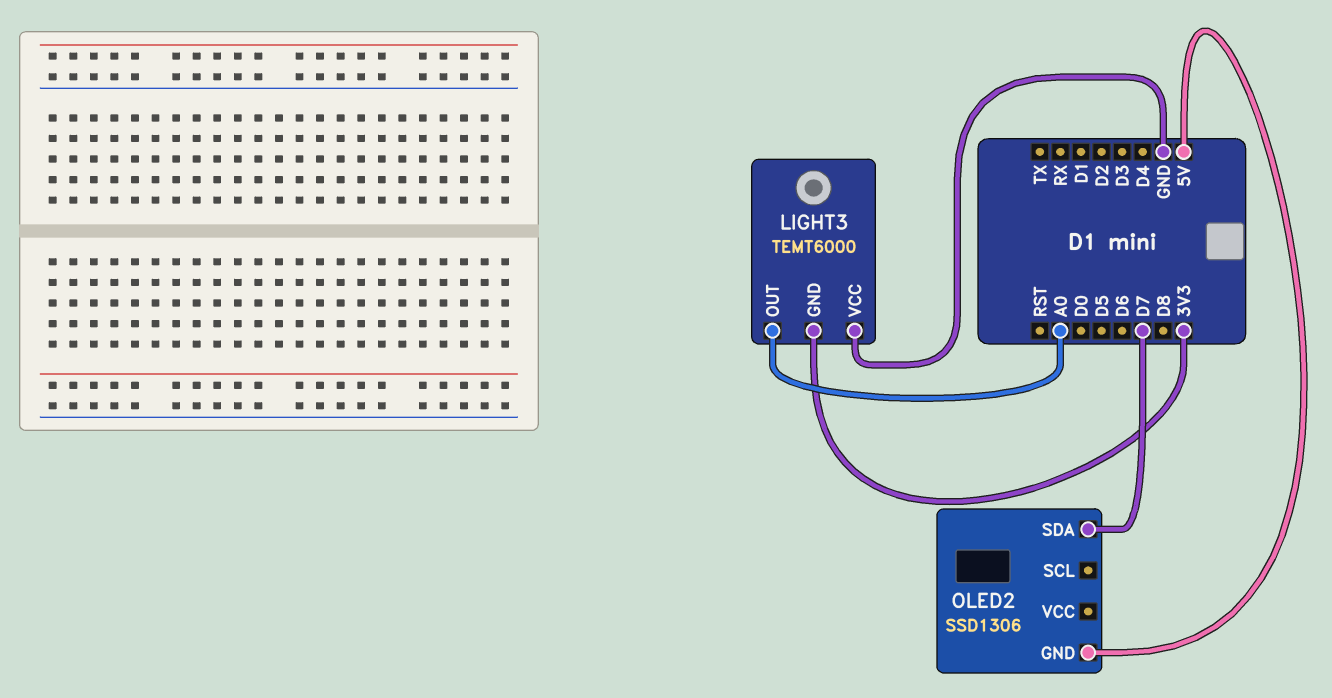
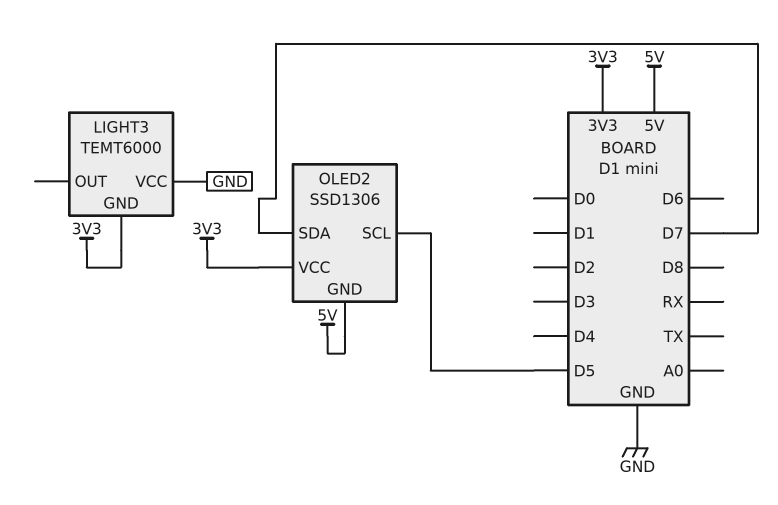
LIGHT3 pin OUT: A0 -> none
OLED2 pin SCL: none -> D5
OLED2 pin VCC: none -> 3V3

